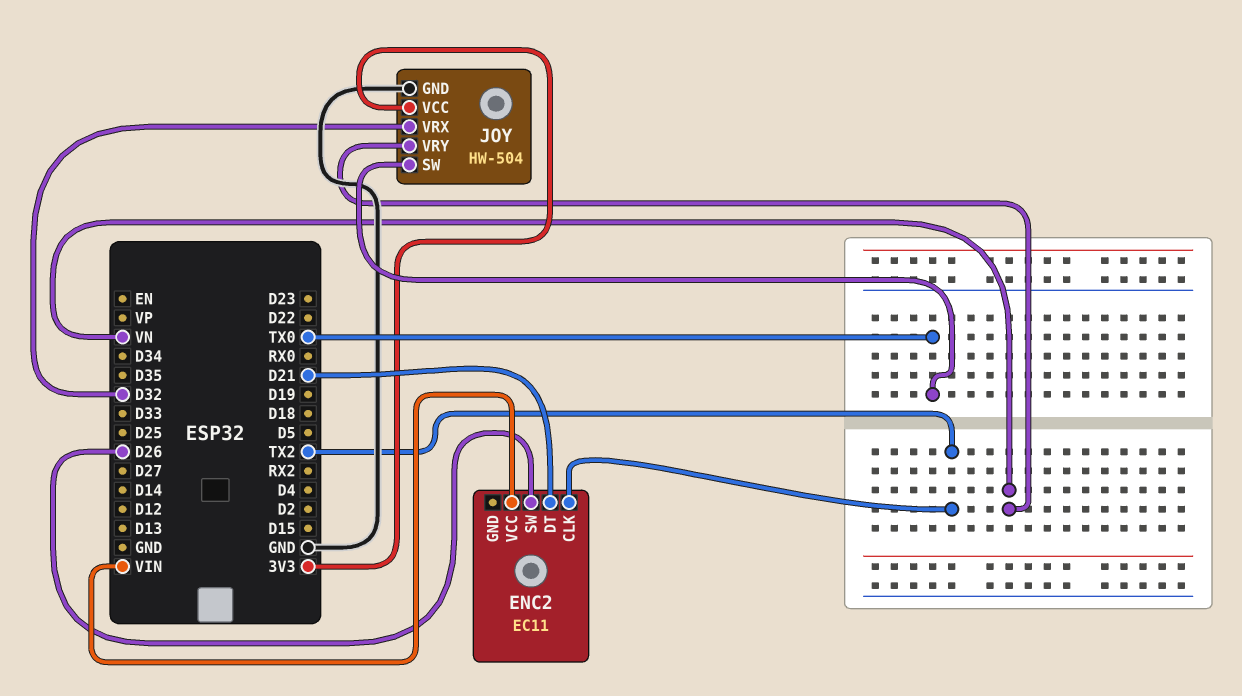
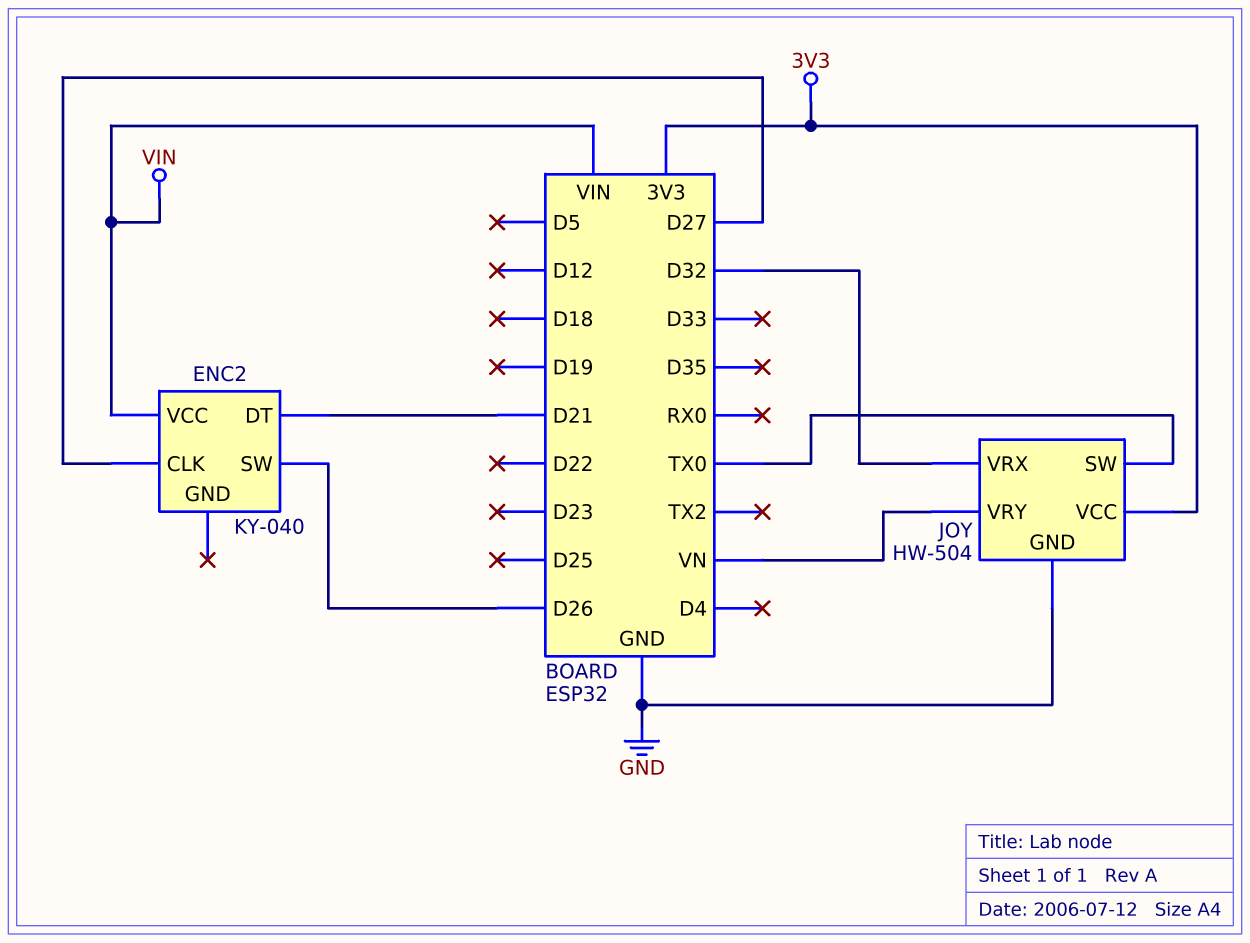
ENC2: EC11 -> KY-040
ENC2 pin CLK: TX2 -> D27

